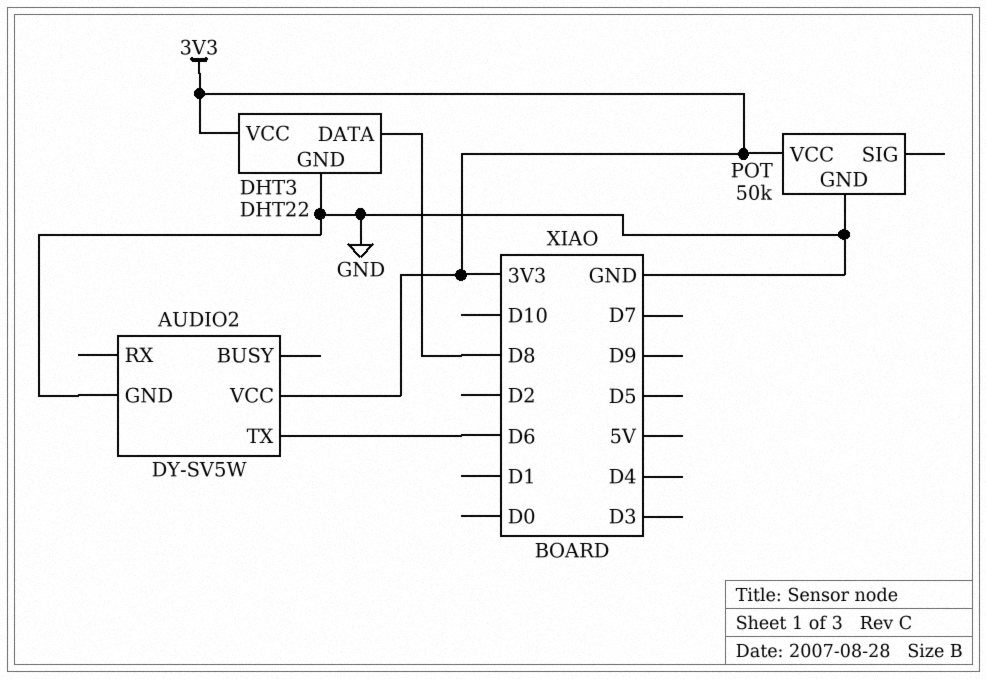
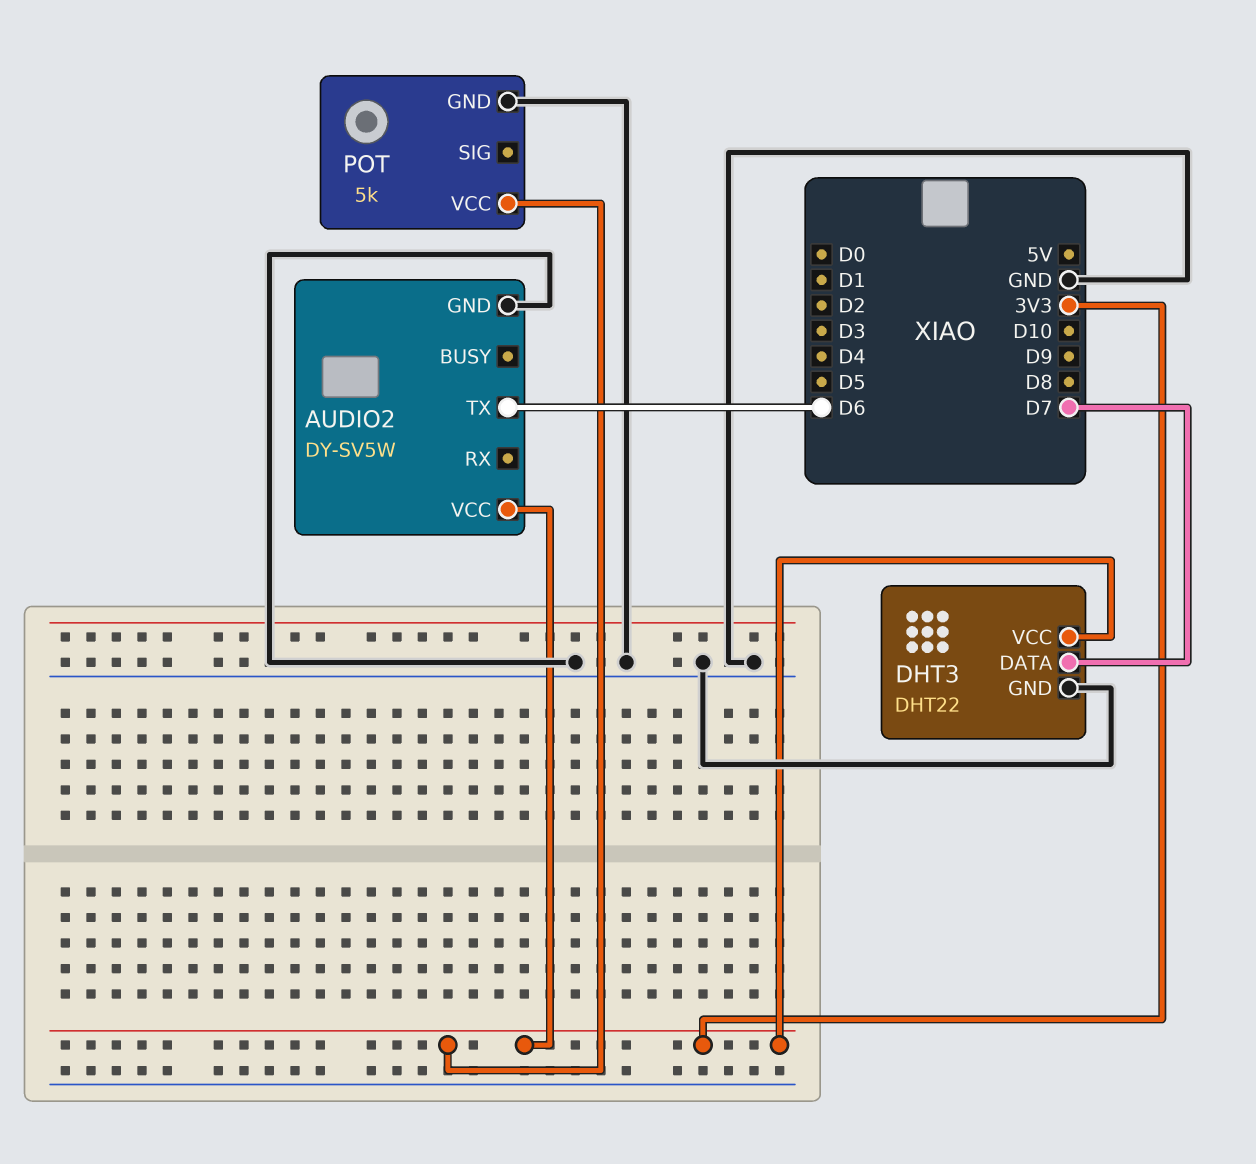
DHT3 pin DATA: D8 -> D7
POT: 50k -> 5k

